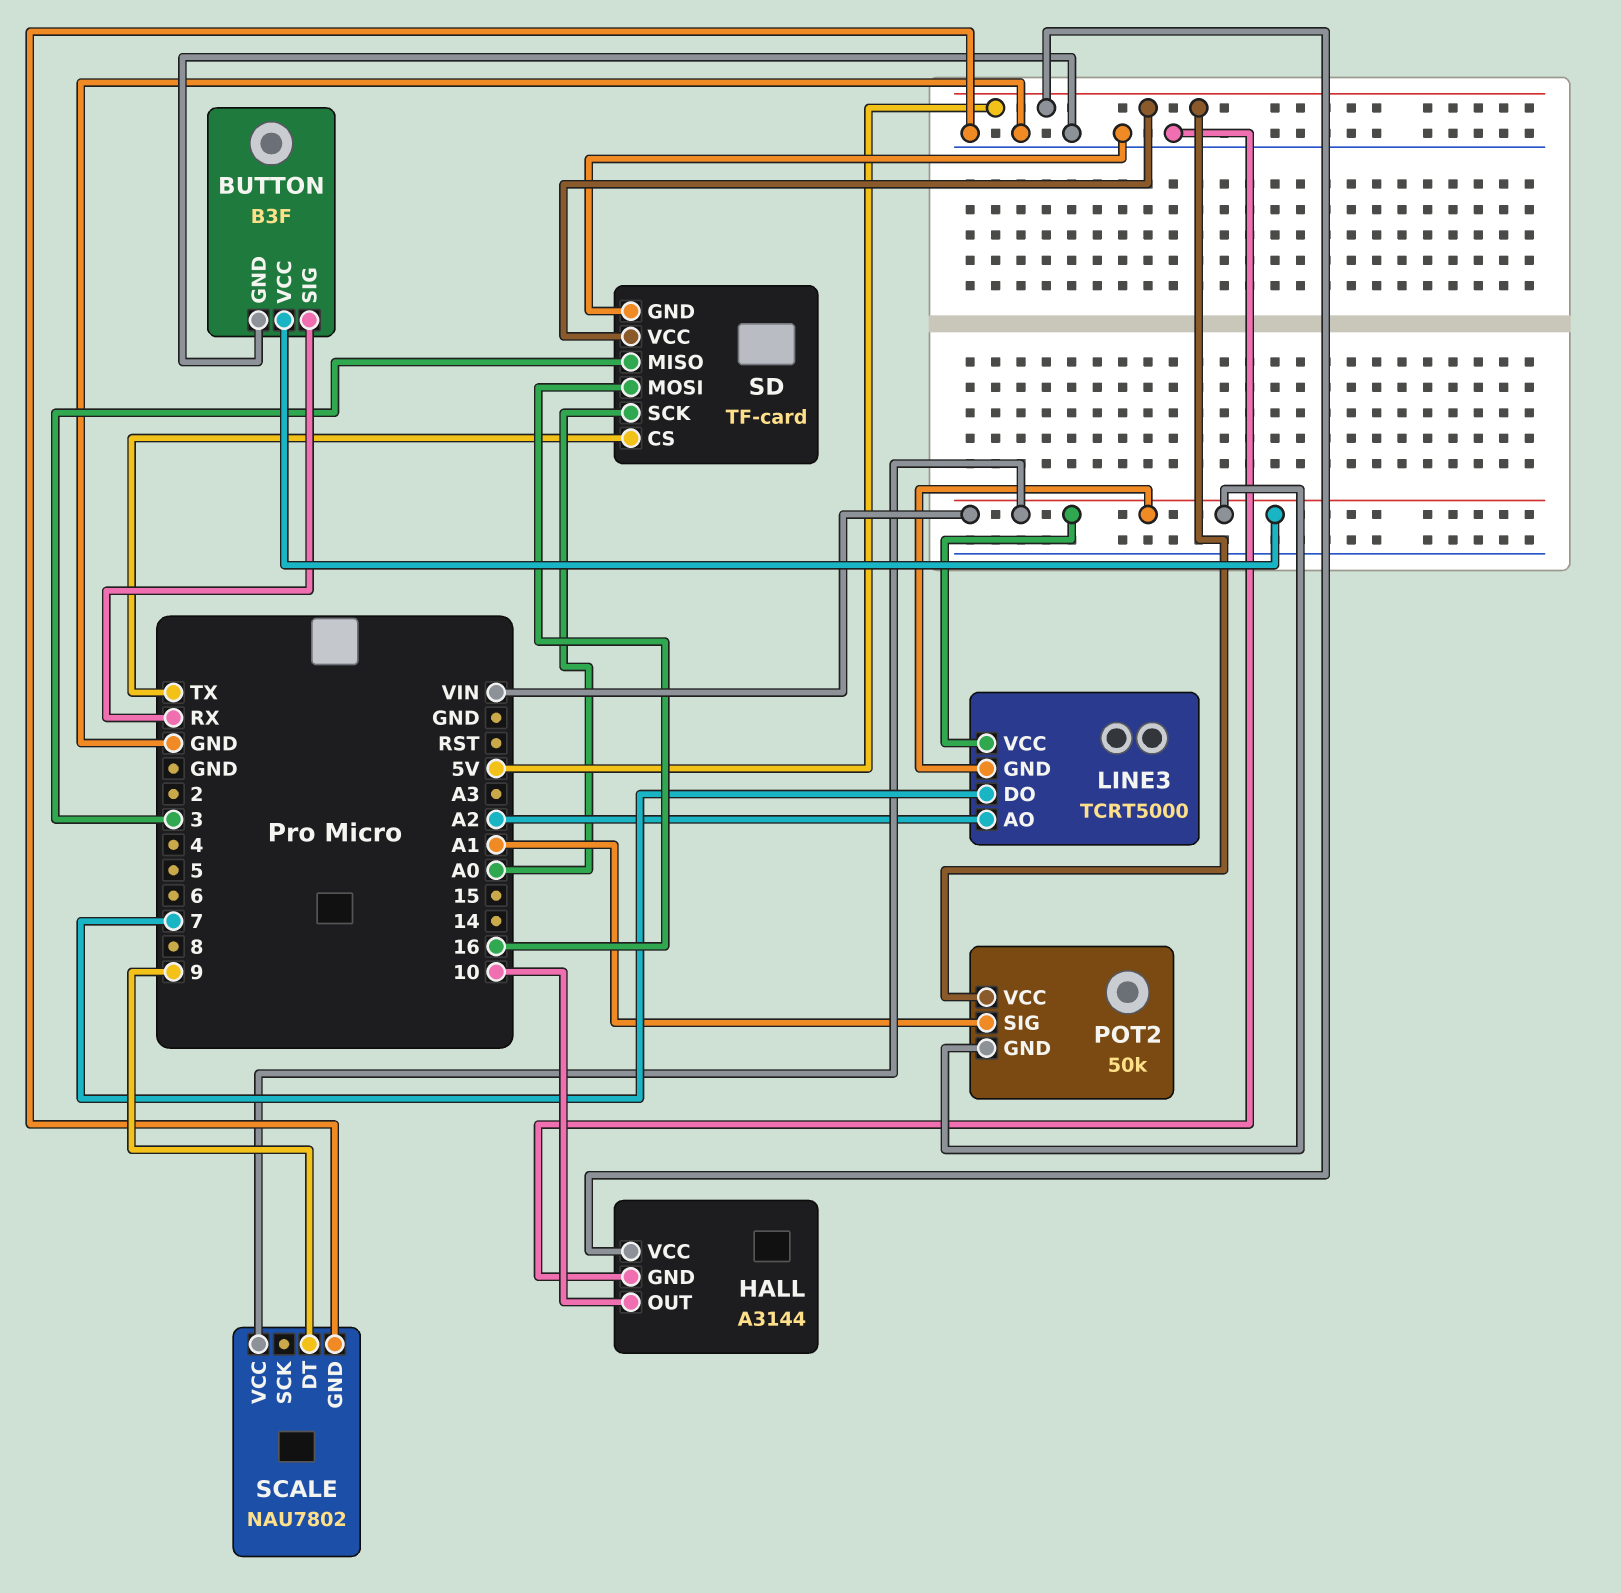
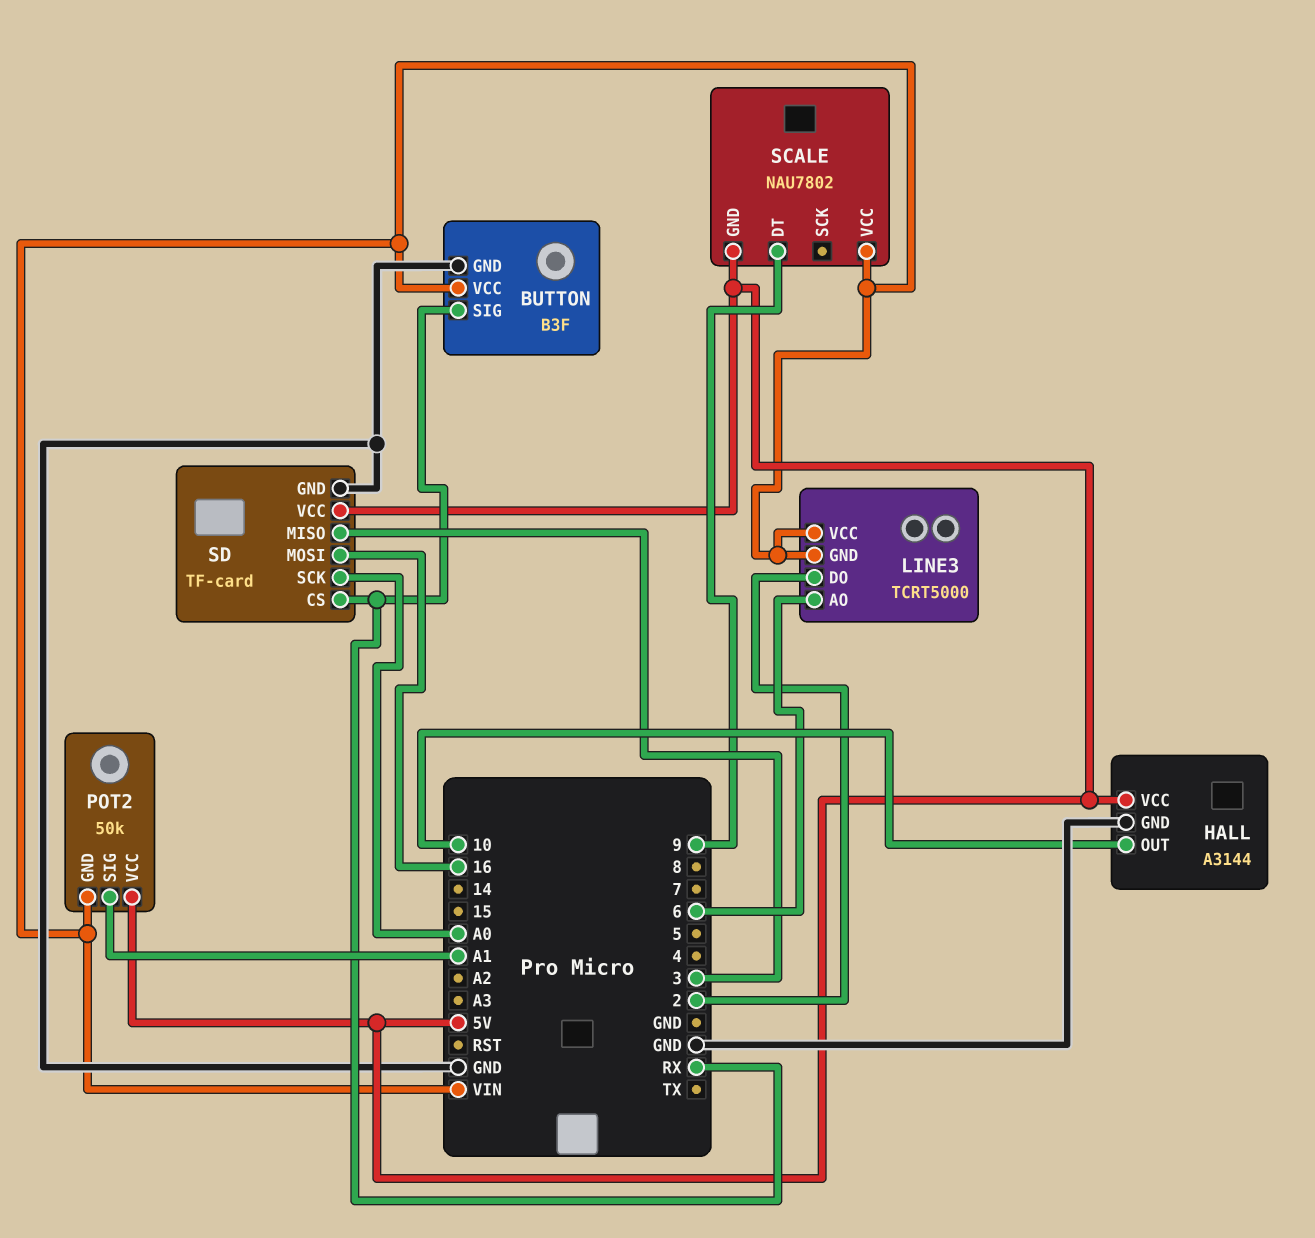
LINE3 pin AO: A2 -> 6
LINE3 pin DO: 7 -> 2
SCALE pin GND: GND -> 5V
SD pin CS: TX -> RX

